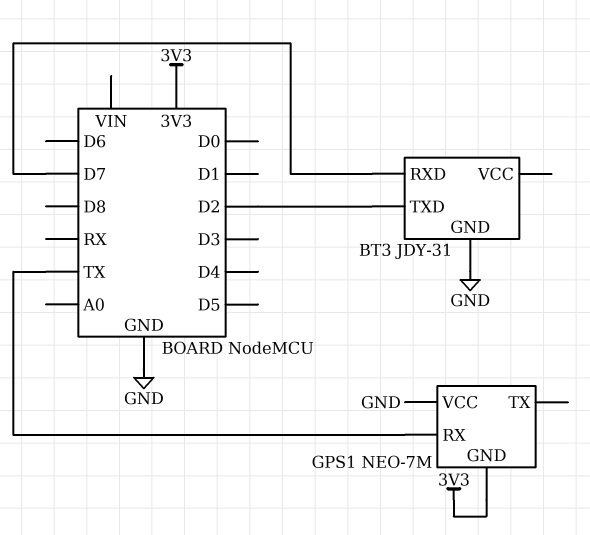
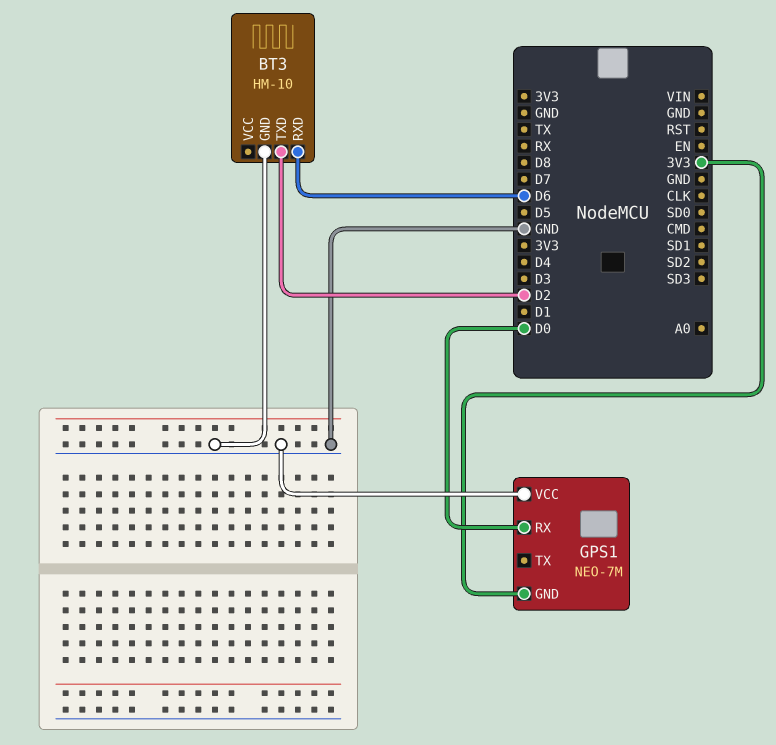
BT3: JDY-31 -> HM-10
BT3 pin RXD: D7 -> D6
GPS1 pin RX: TX -> D0

